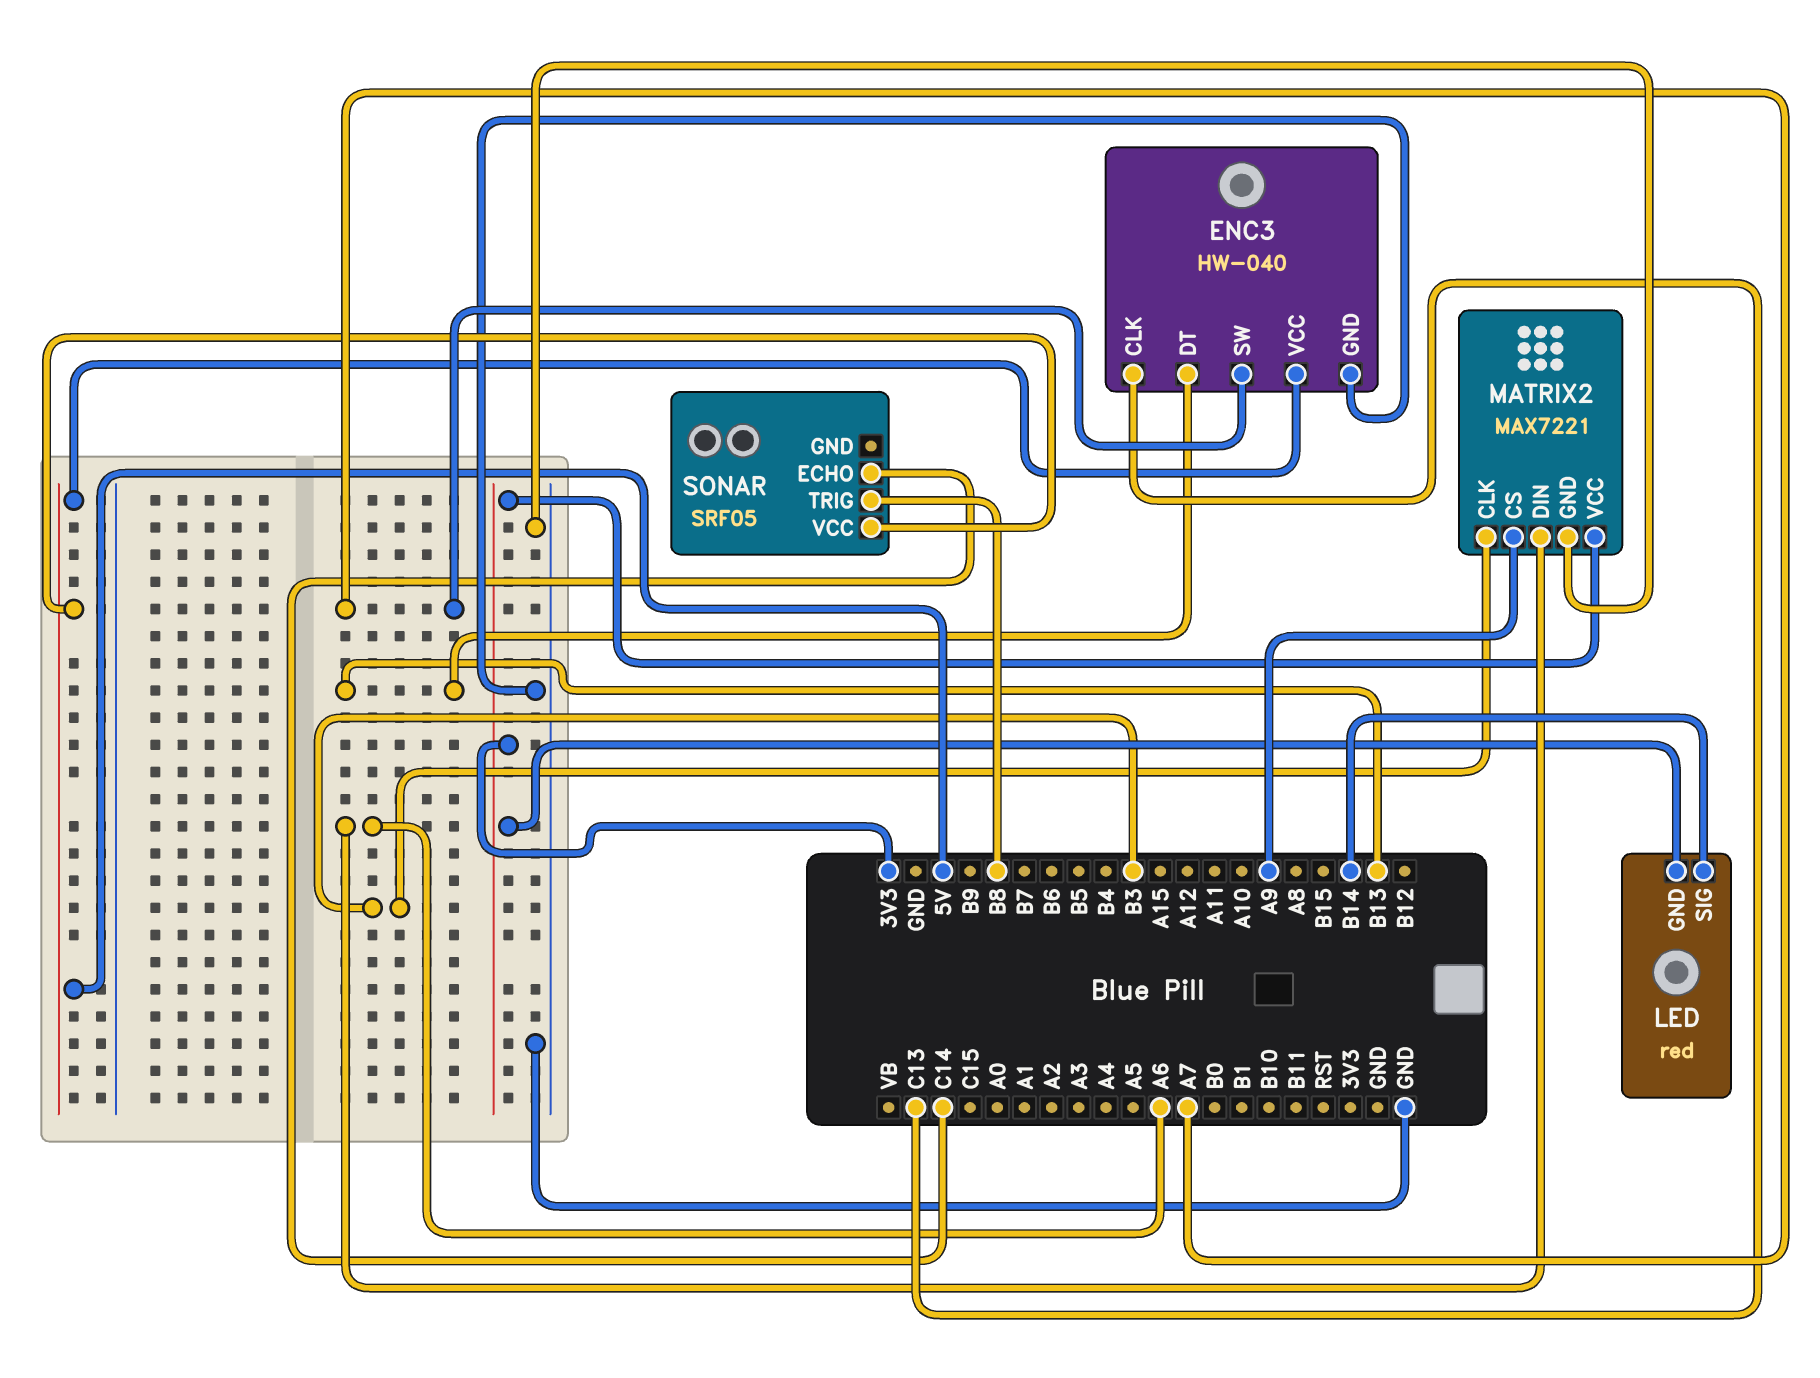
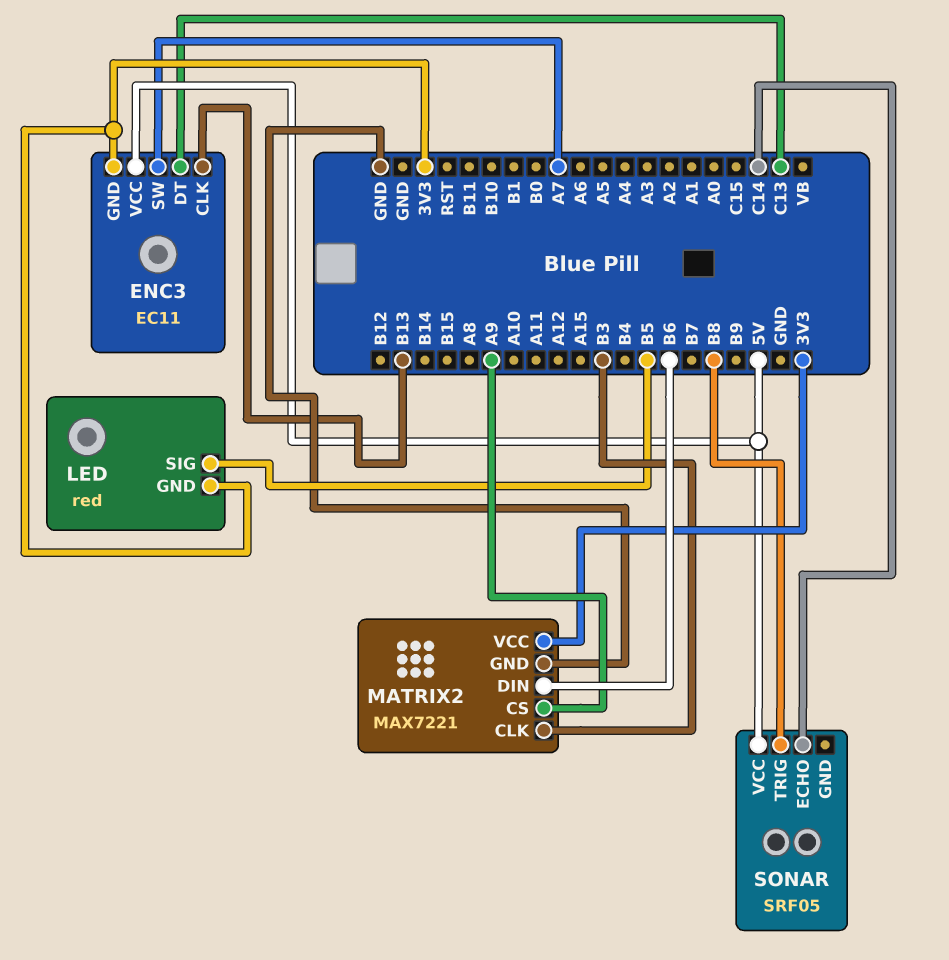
ENC3: HW-040 -> EC11
ENC3 pin CLK: C13 -> B13
ENC3 pin DT: B13 -> C13
ENC3 pin GND: GND -> 3V3
LED pin SIG: B14 -> B5
MATRIX2 pin DIN: A6 -> B6

